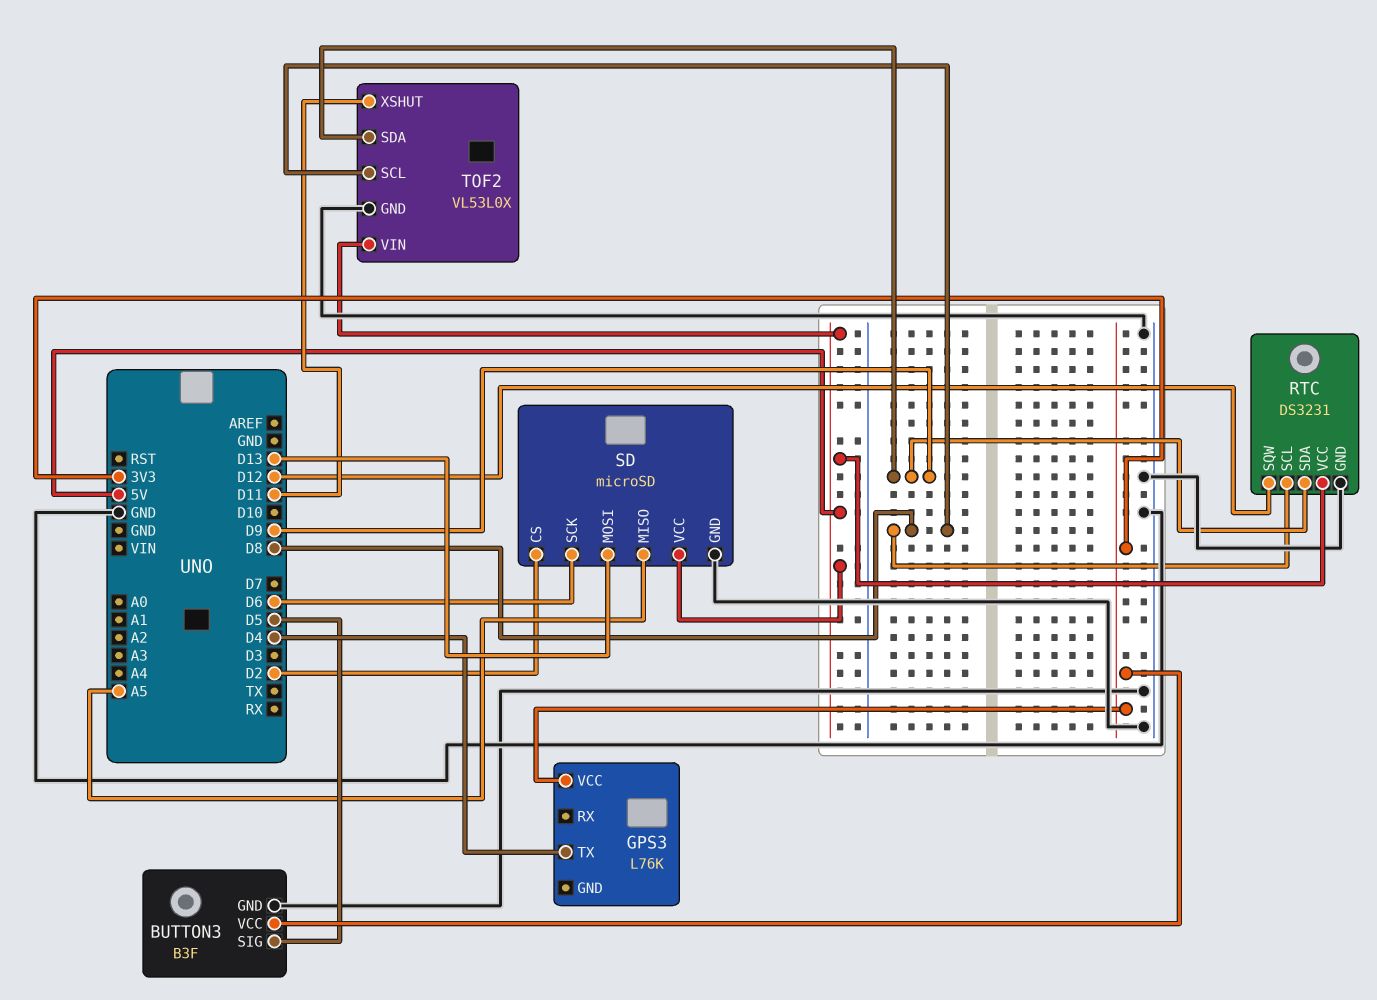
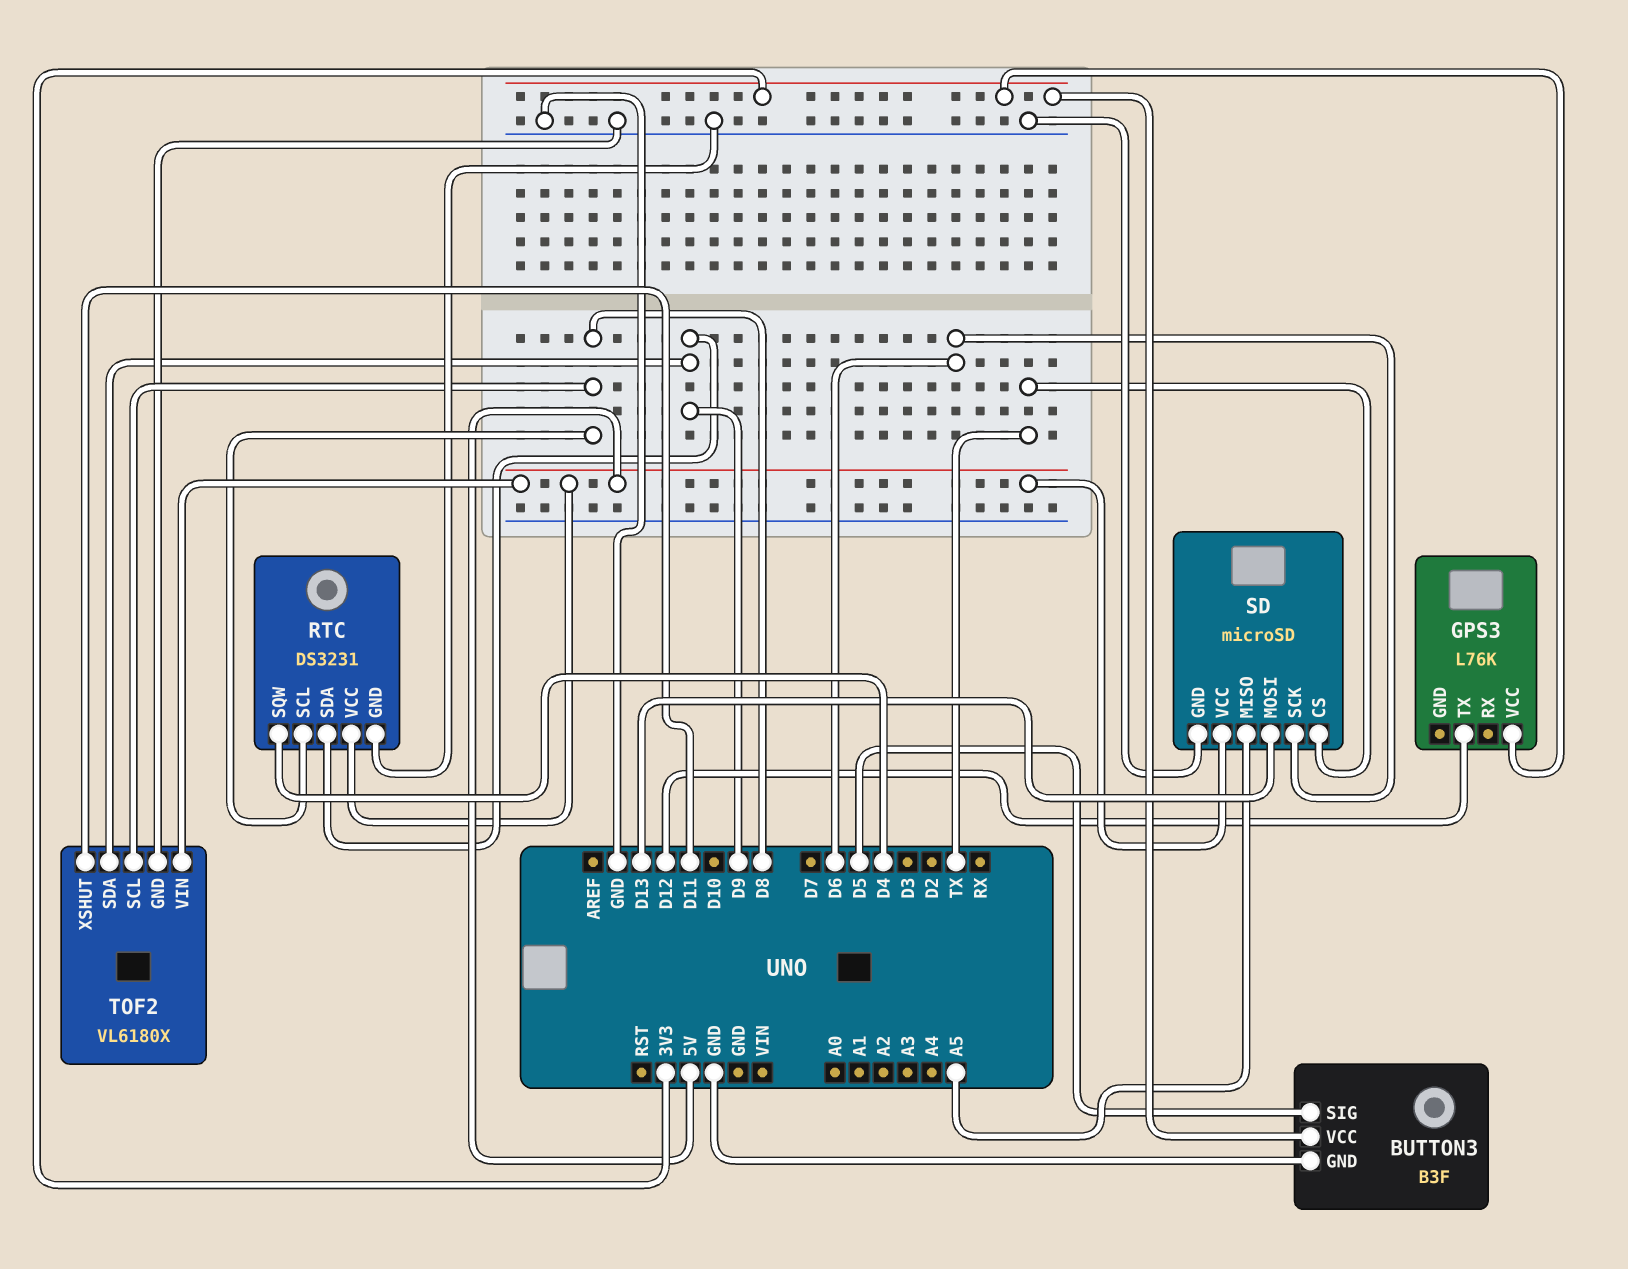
GPS3 pin TX: D4 -> D12
RTC pin SQW: D12 -> D4
SD pin CS: D2 -> TX
TOF2: VL53L0X -> VL6180X

